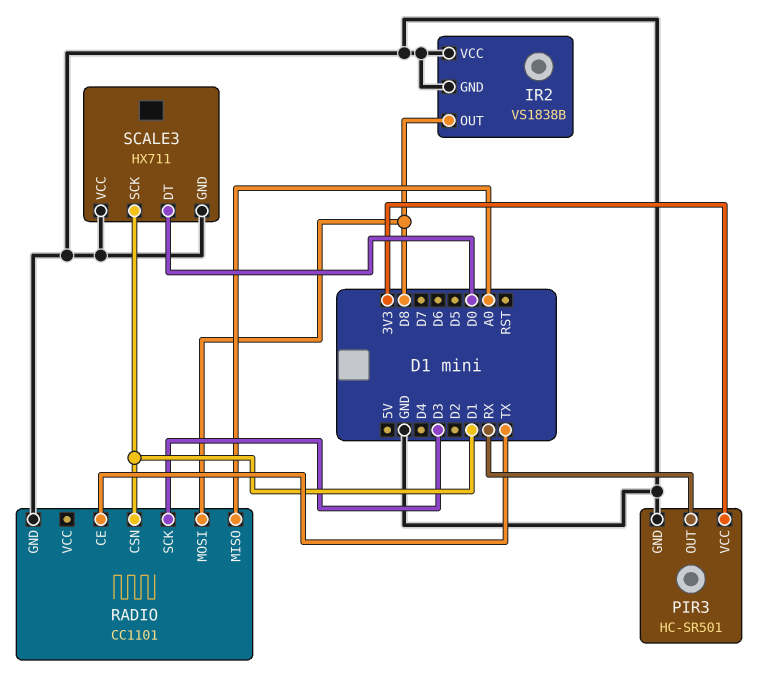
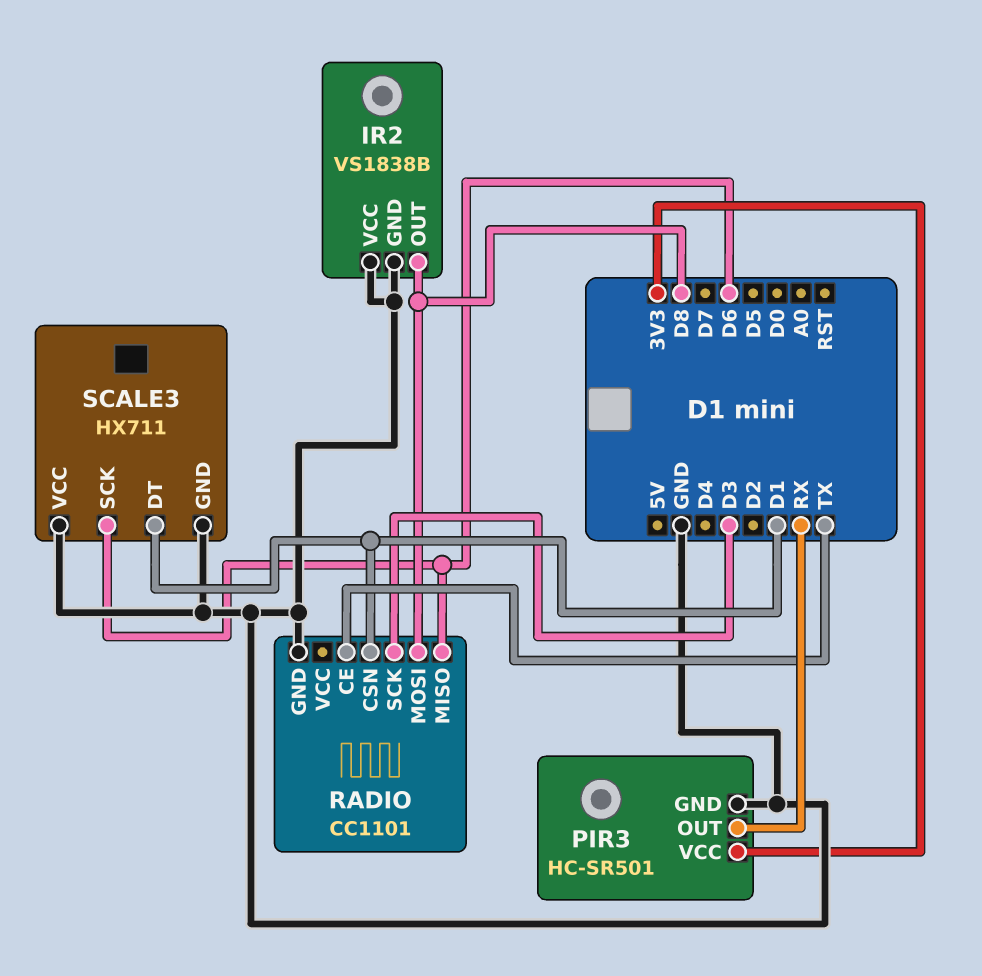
RADIO pin MISO: A0 -> D6
SCALE3 pin DT: D0 -> D1
SCALE3 pin SCK: D1 -> D6

